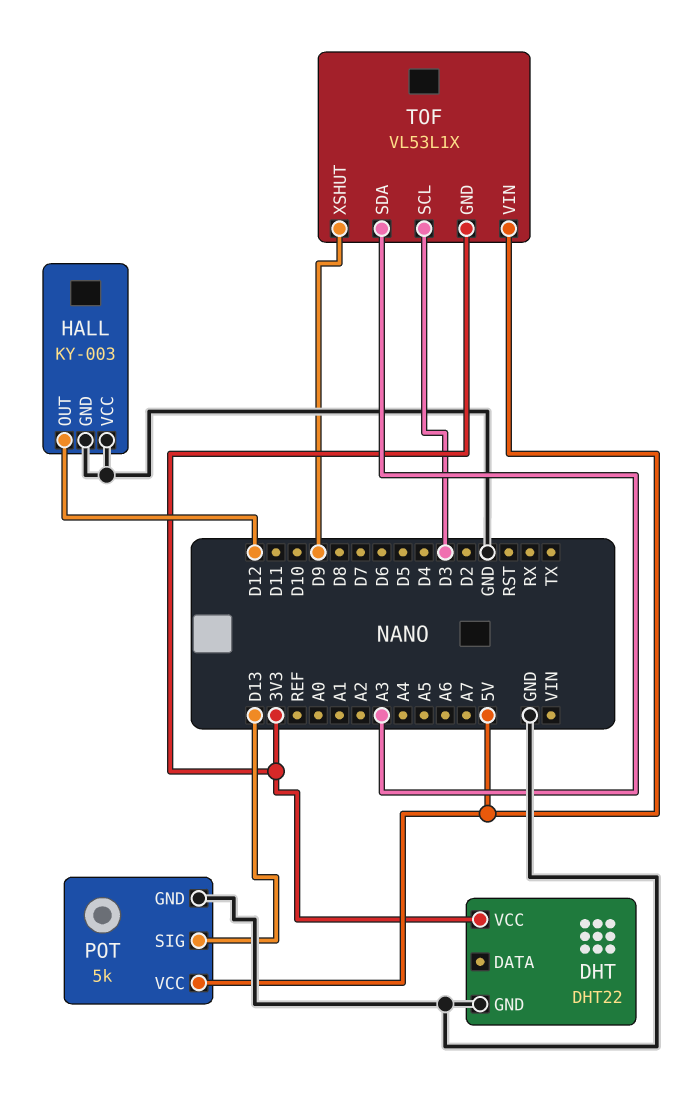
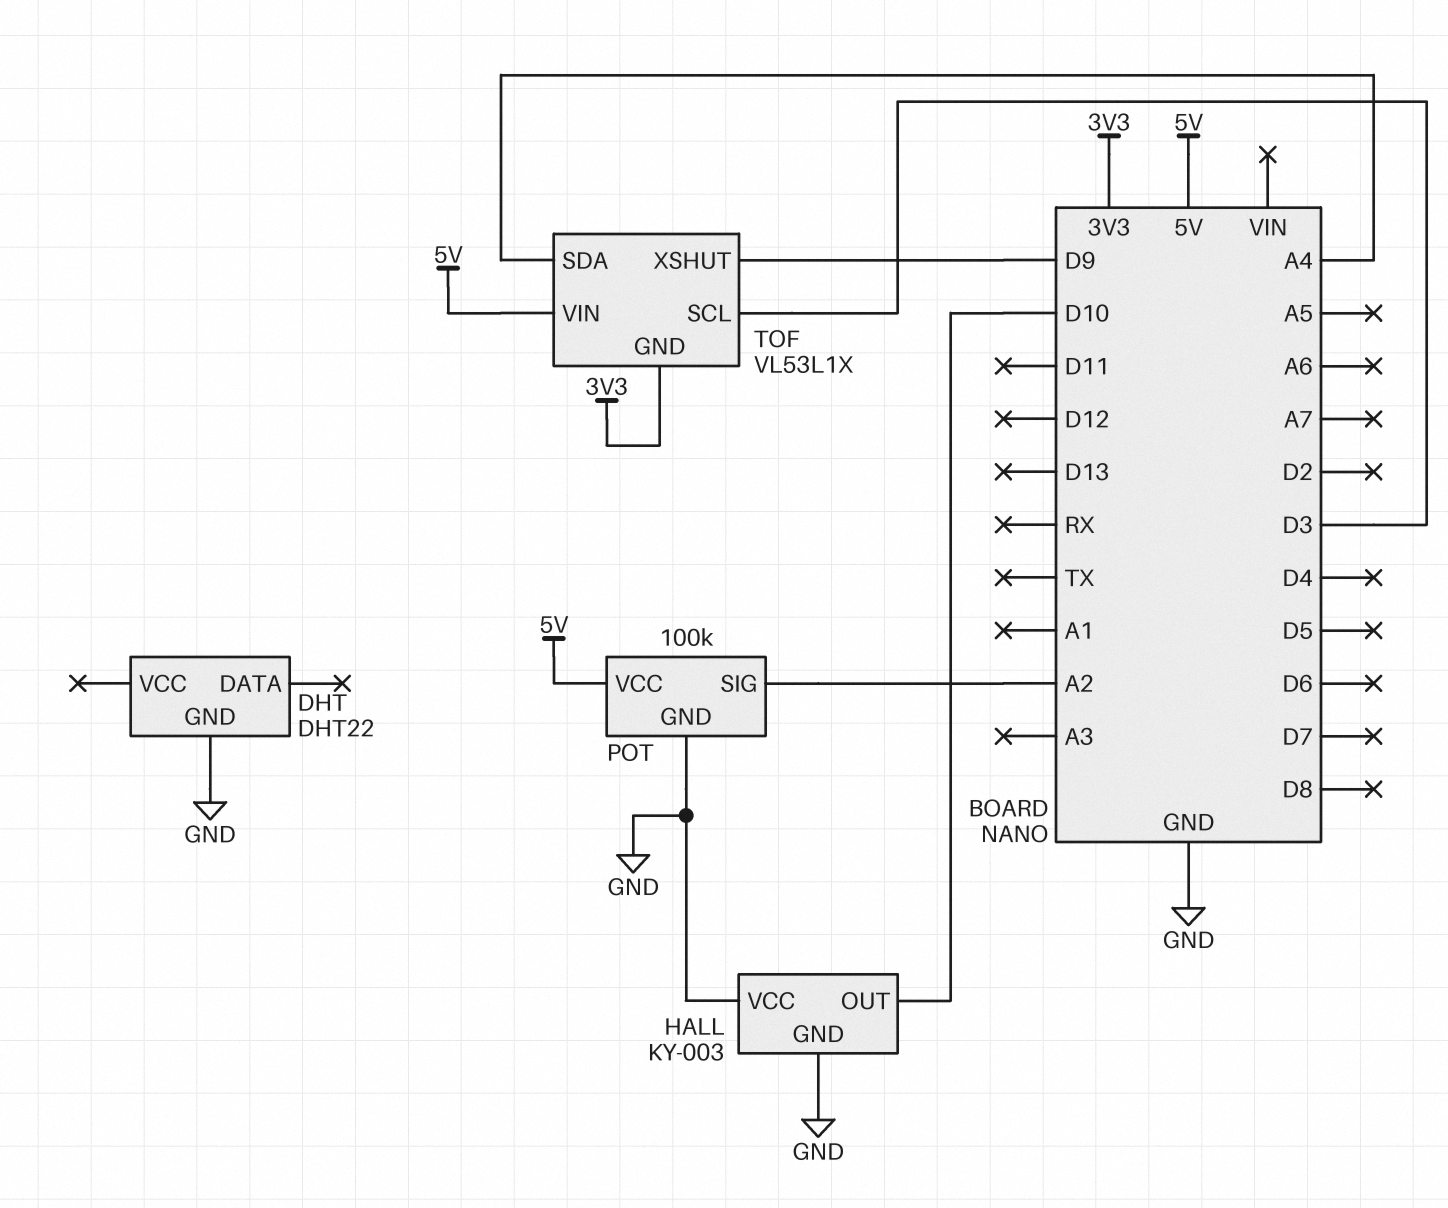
DHT pin VCC: 3V3 -> none
HALL pin OUT: D12 -> D10
POT: 5k -> 100k
POT pin SIG: D13 -> A2
TOF pin SDA: A3 -> A4

